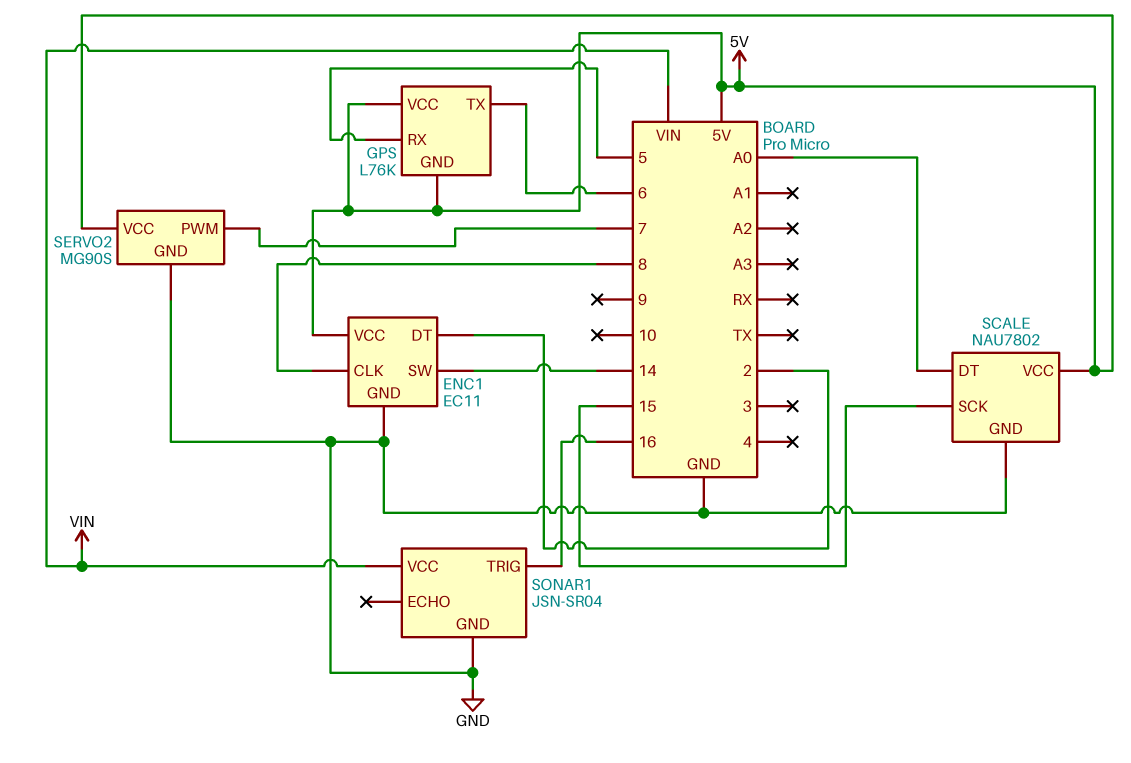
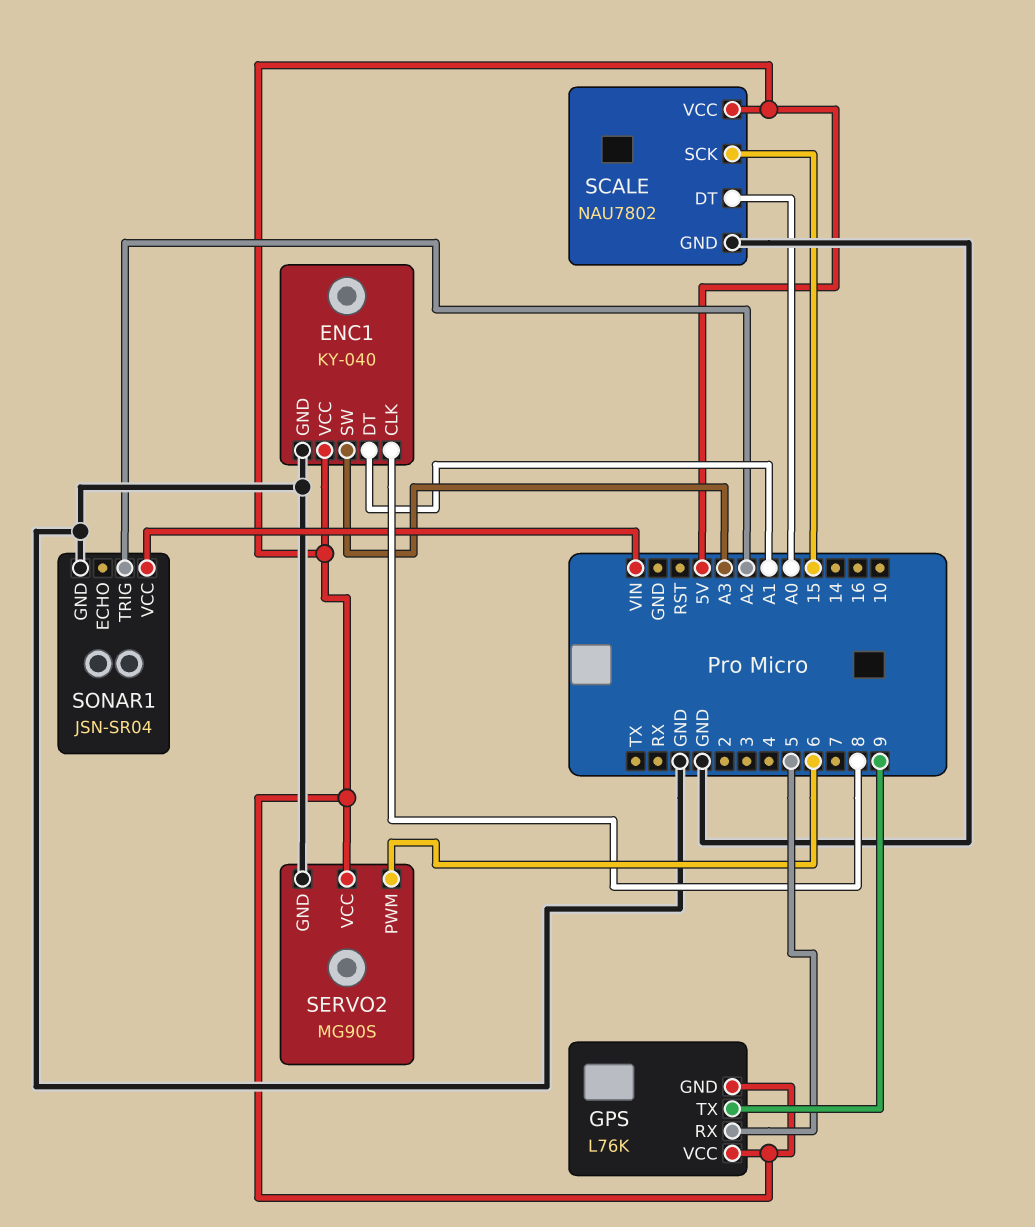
ENC1: EC11 -> KY-040
ENC1 pin DT: 2 -> A1
ENC1 pin SW: 14 -> A3
GPS pin TX: 6 -> 9
SERVO2 pin PWM: 7 -> 6
SONAR1 pin TRIG: 16 -> A2

